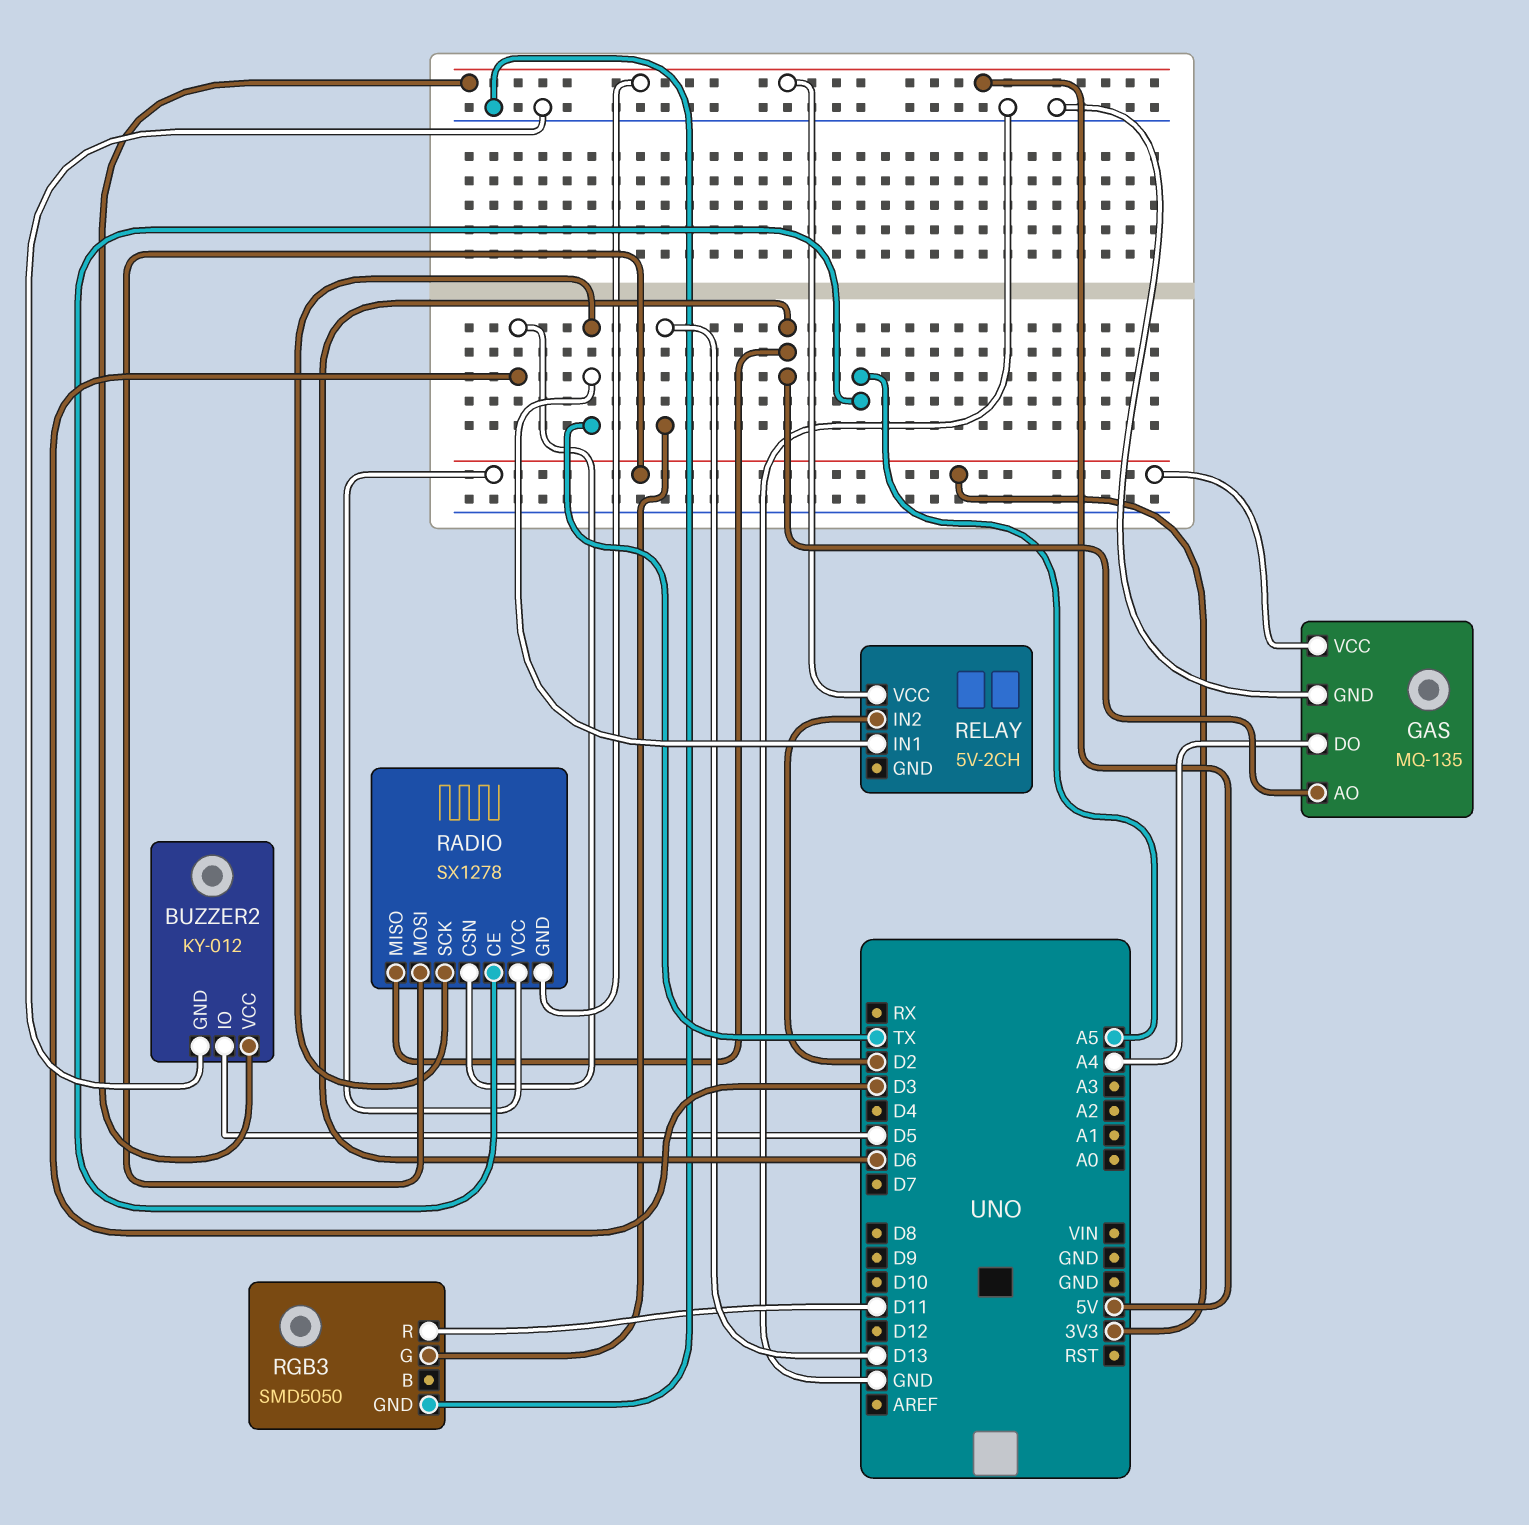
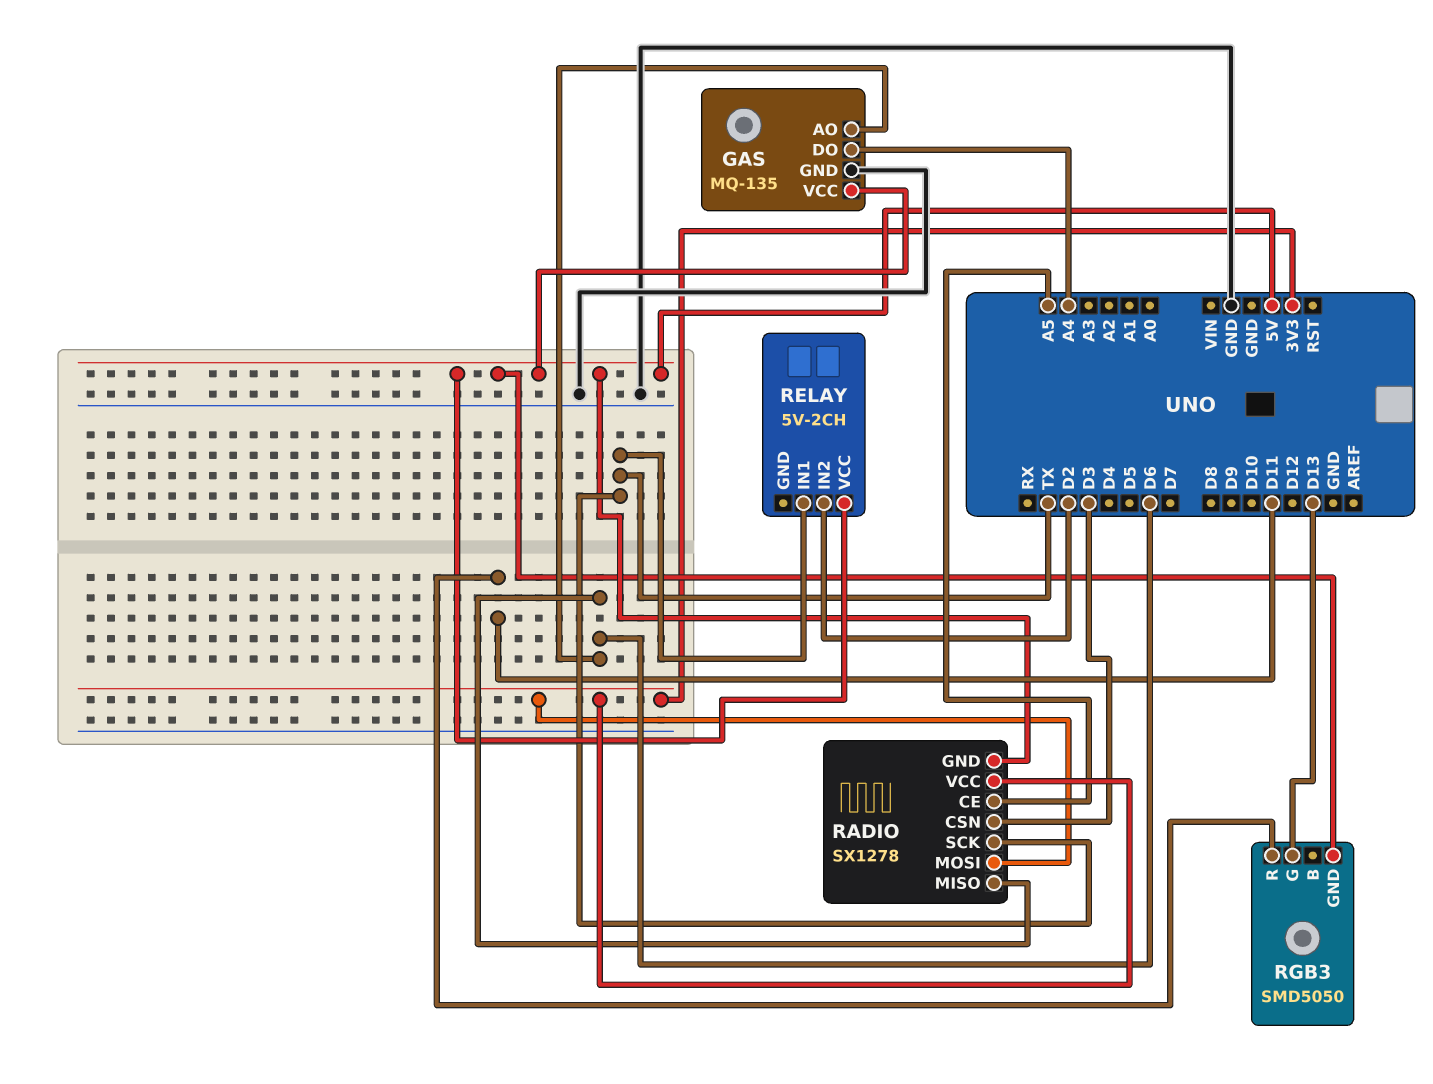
BUZZER2: KY-012 -> none
BUZZER2 pin GND: GND -> none
BUZZER2 pin IO: D5 -> none
BUZZER2 pin VCC: 5V -> none
GAS pin VCC: 3V3 -> 5V
RGB3 pin GND: GND -> 5V

